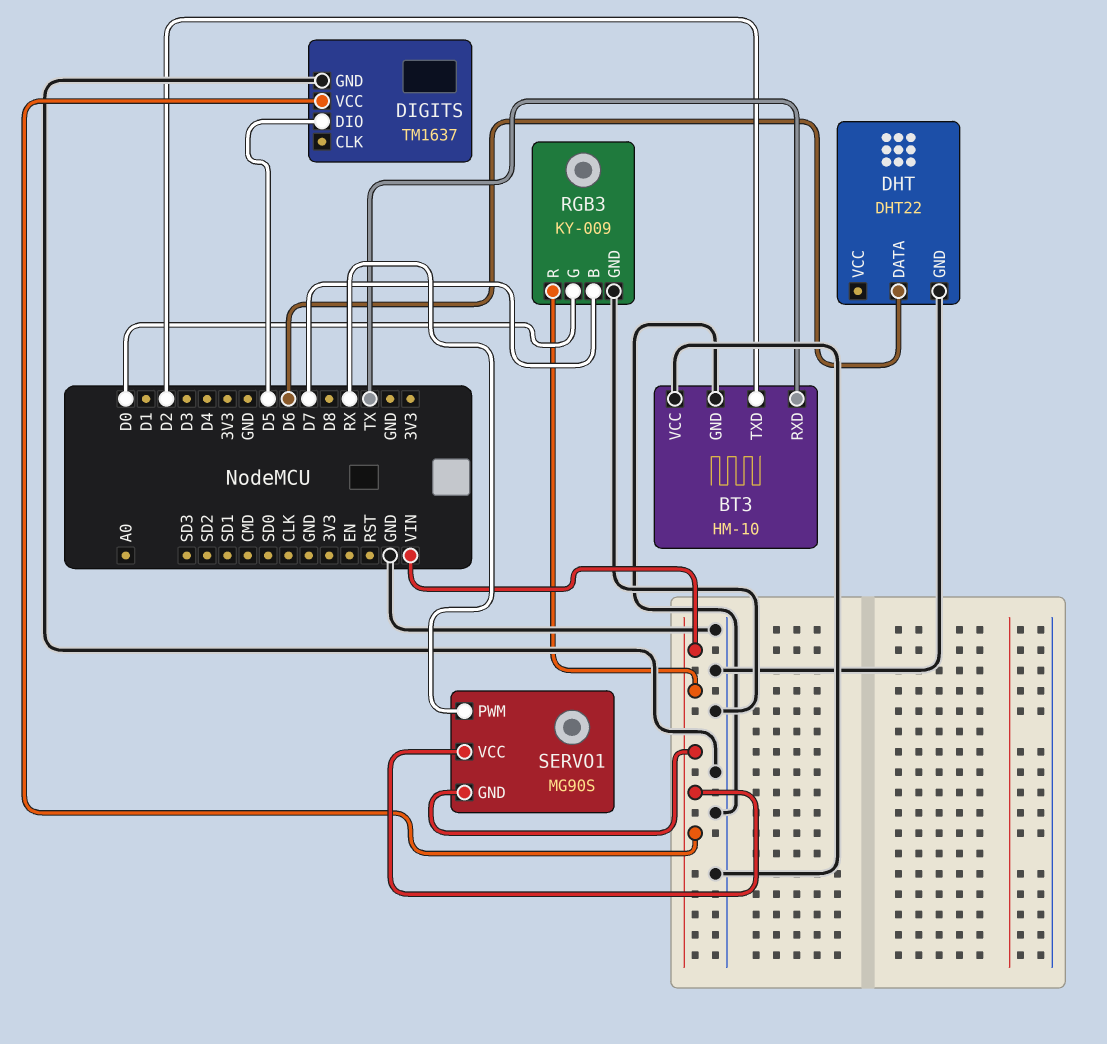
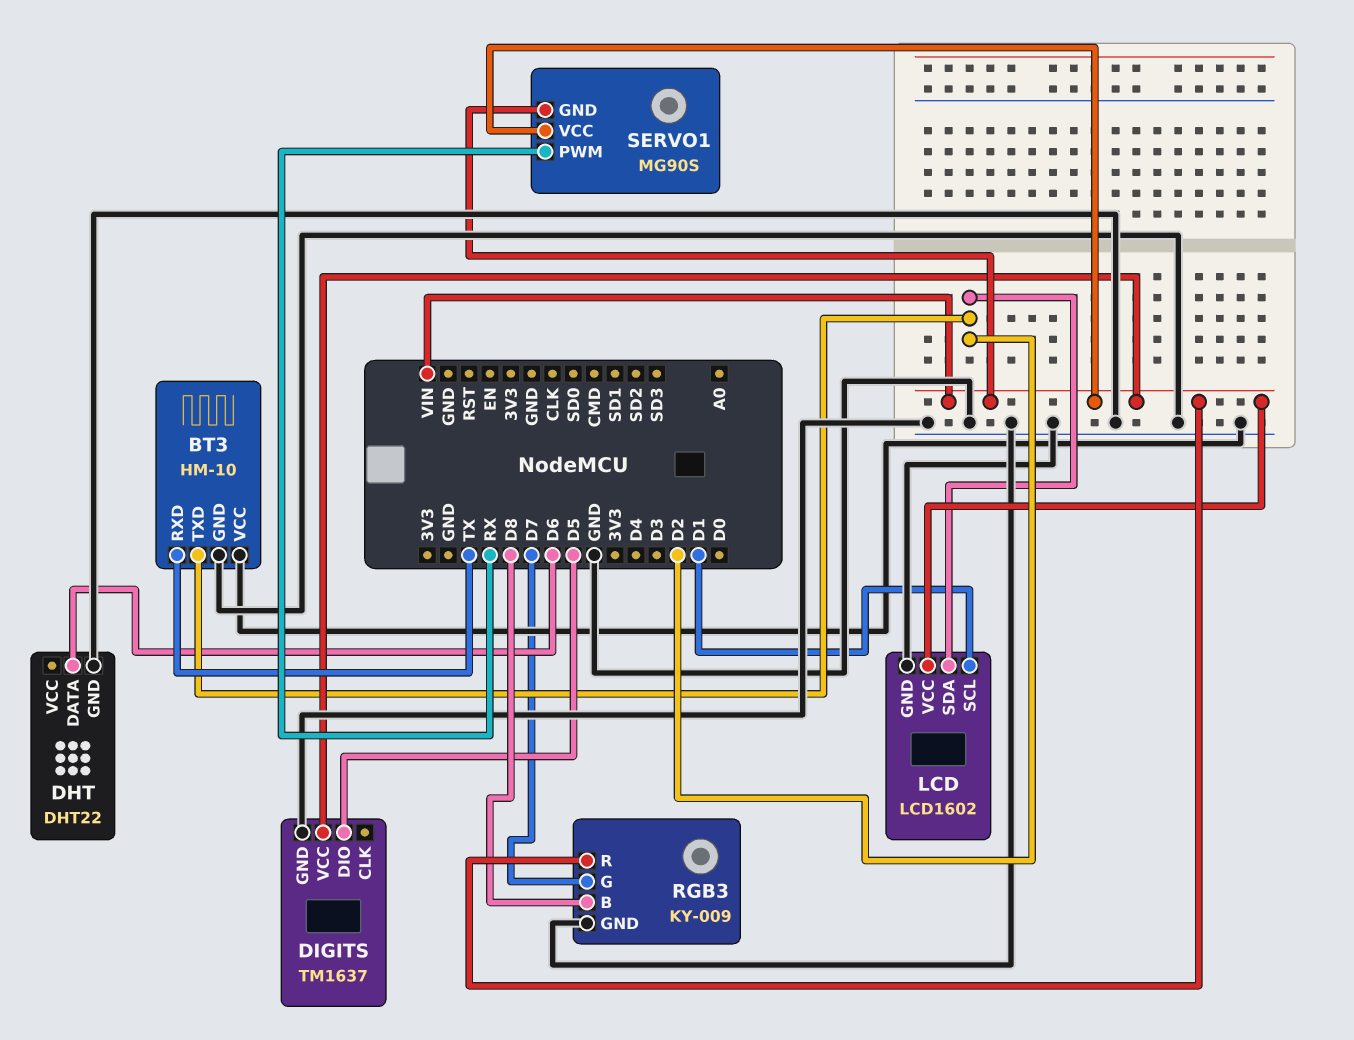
LCD: none -> LCD1602
LCD pin GND: none -> GND
LCD pin SCL: none -> D1
LCD pin SDA: none -> D2
LCD pin VCC: none -> VIN
RGB3 pin B: D7 -> D8
RGB3 pin G: D0 -> D7

